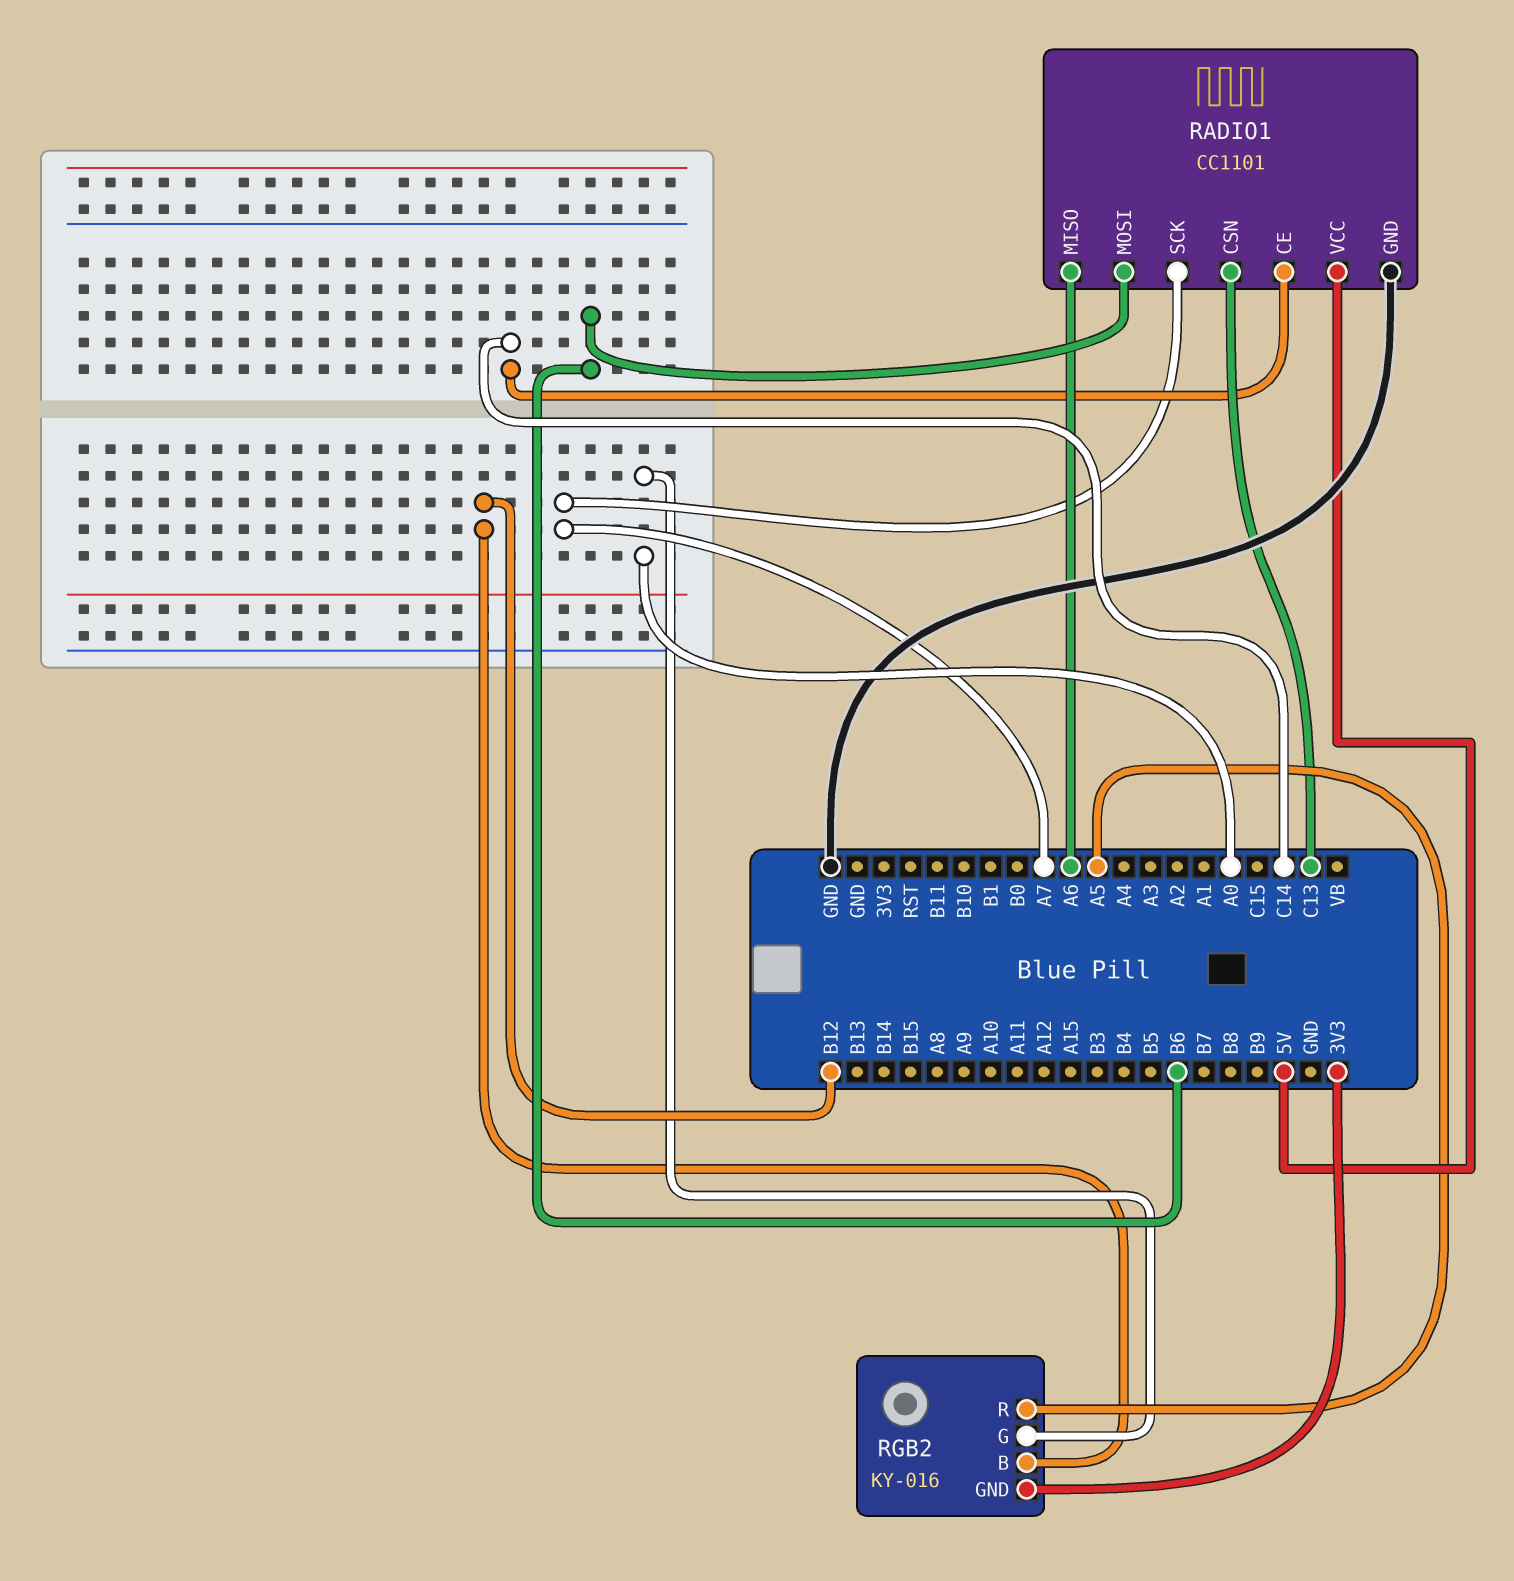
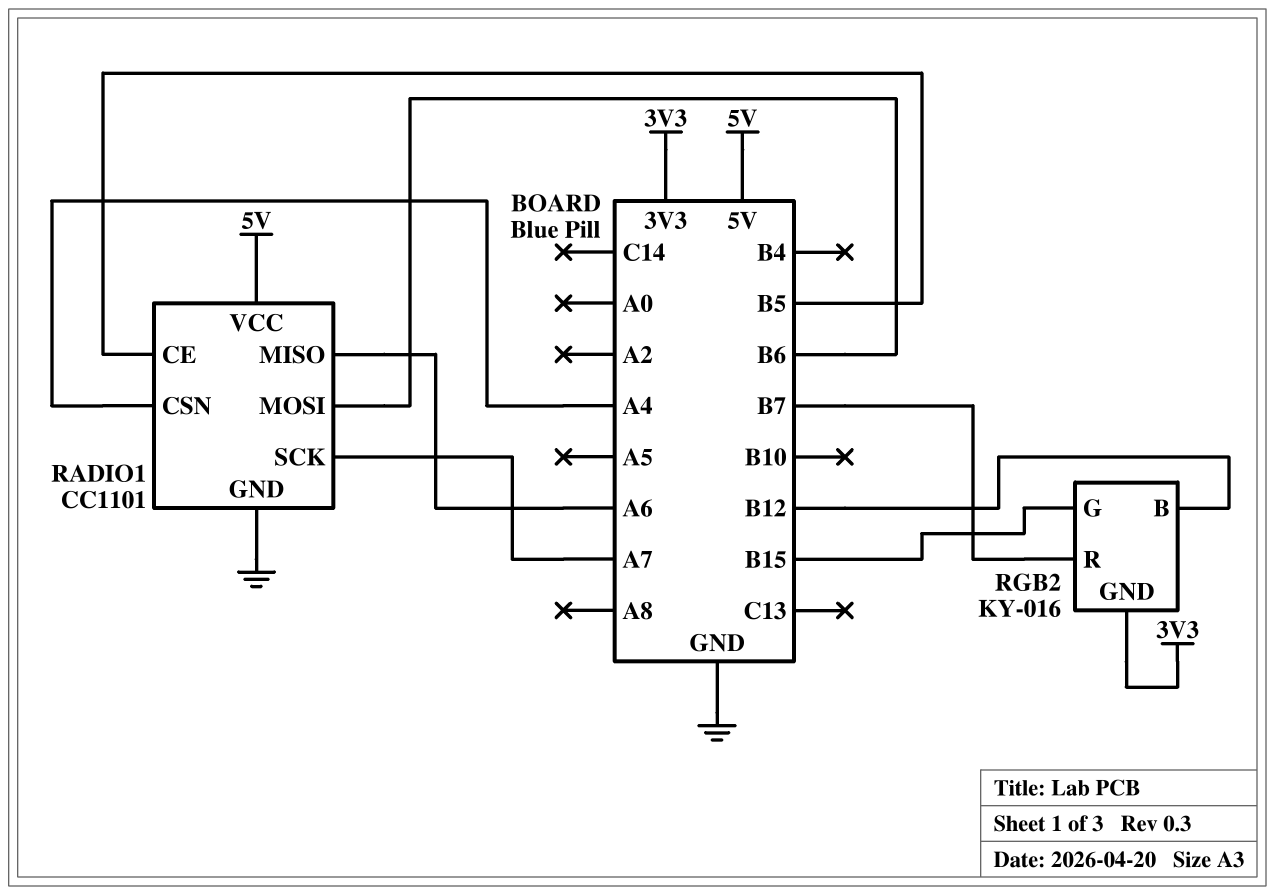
RADIO1 pin CE: C14 -> B5
RADIO1 pin CSN: C13 -> A4
RGB2 pin G: A0 -> B15
RGB2 pin R: A5 -> B7

